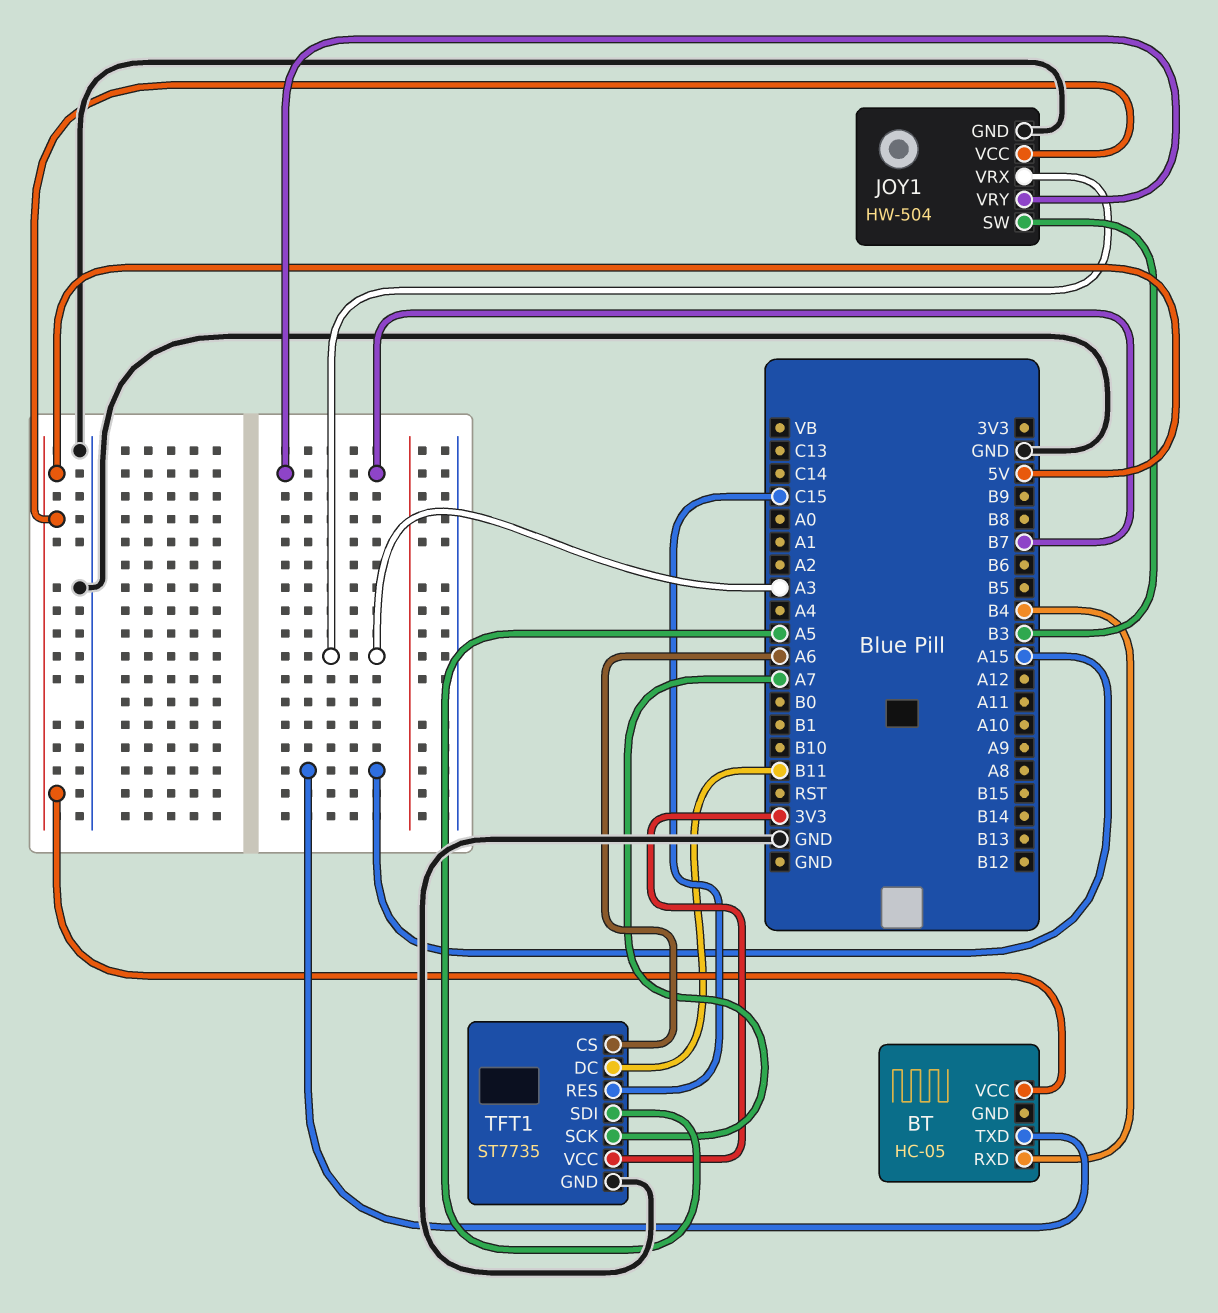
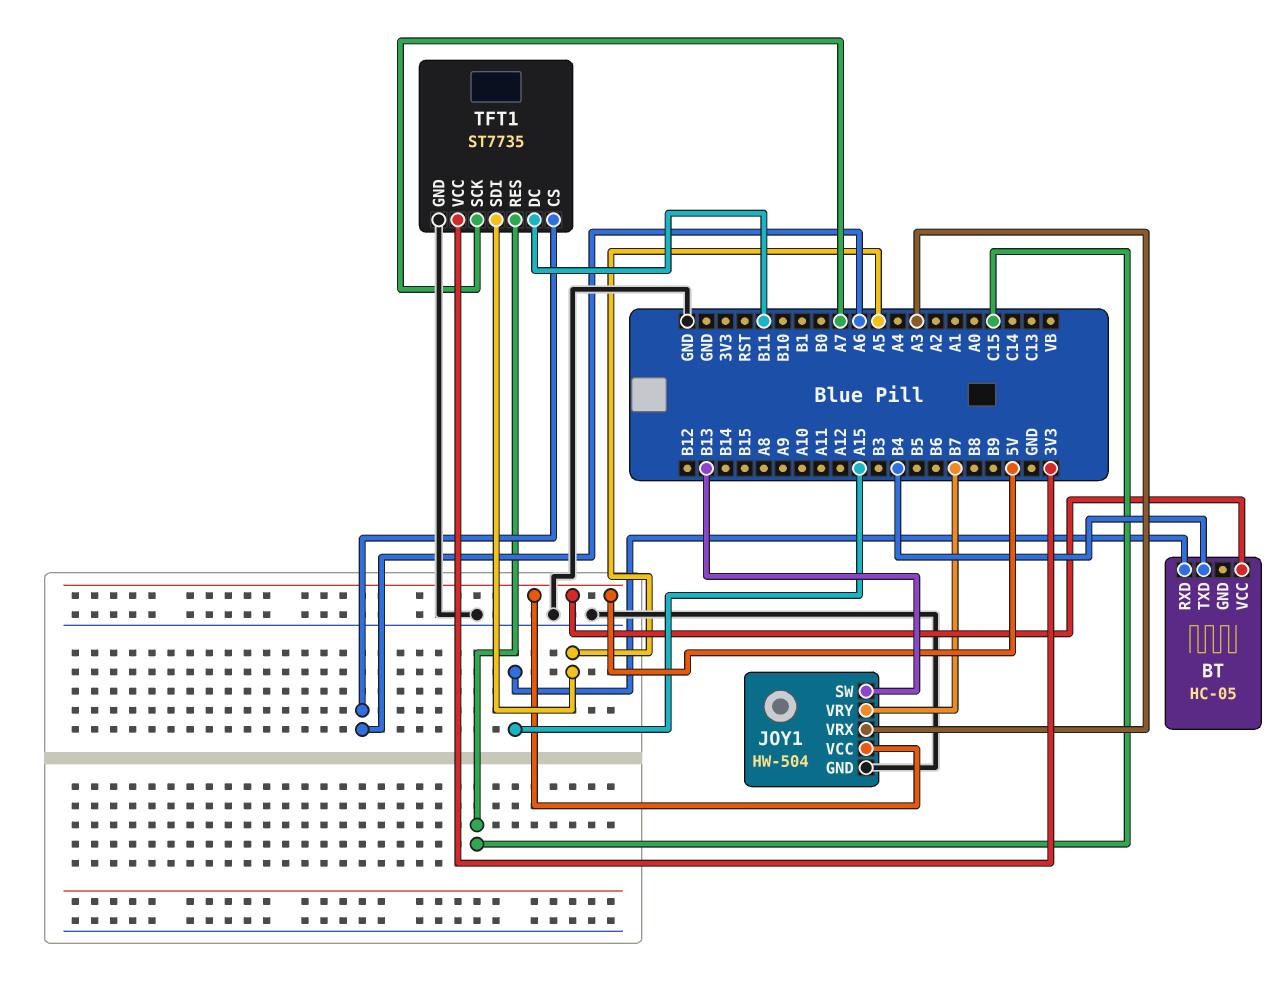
BT pin RXD: B4 -> A15
BT pin TXD: A15 -> B4
JOY1 pin SW: B3 -> B13

